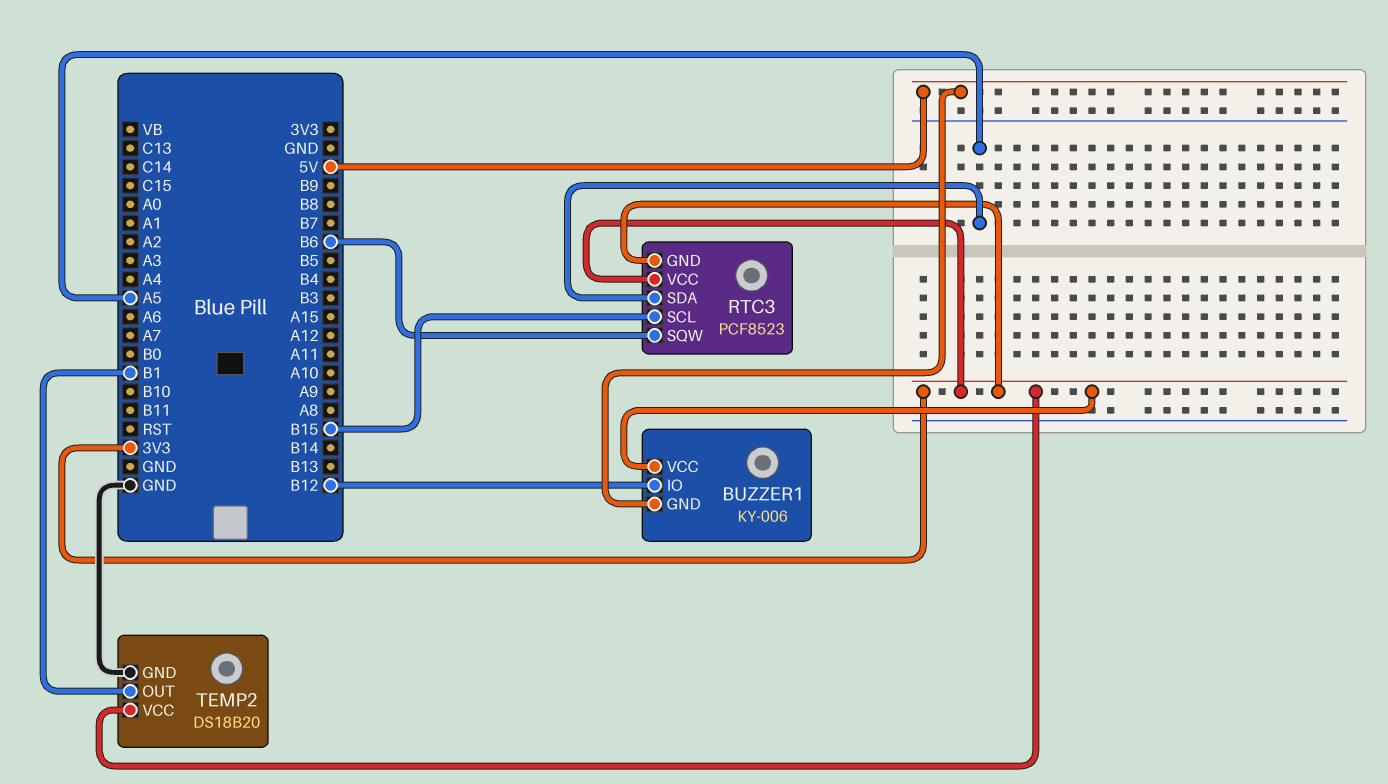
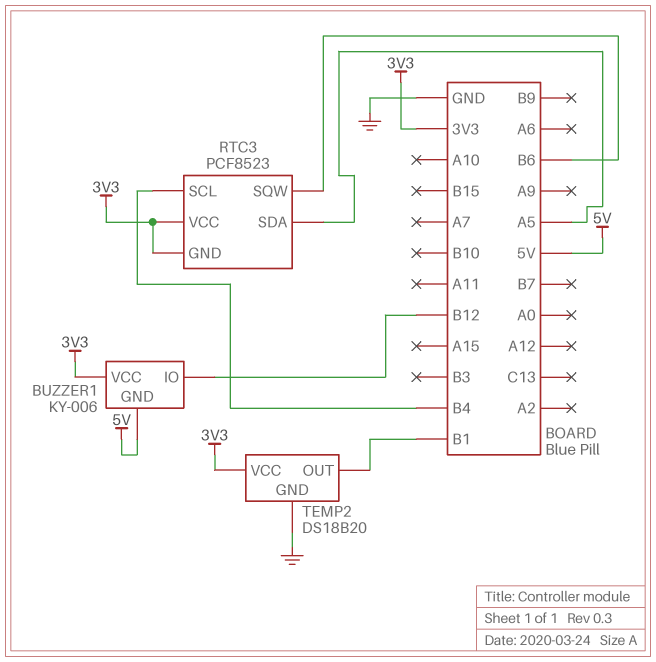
RTC3 pin SCL: B15 -> B4

